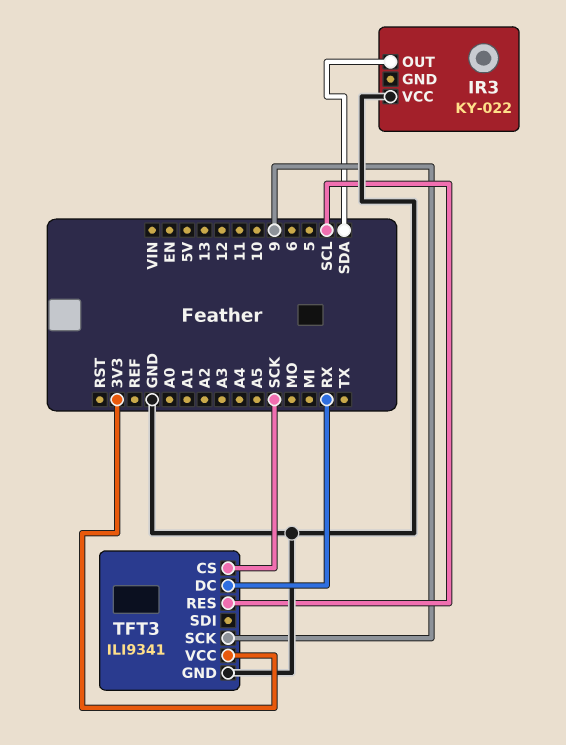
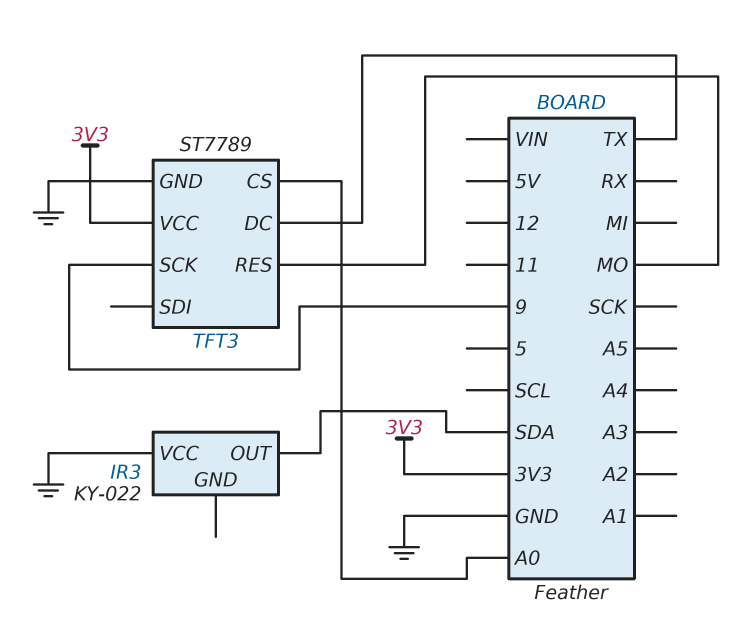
TFT3: ILI9341 -> ST7789
TFT3 pin CS: SCK -> A0
TFT3 pin DC: RX -> TX
TFT3 pin RES: SCL -> MO

